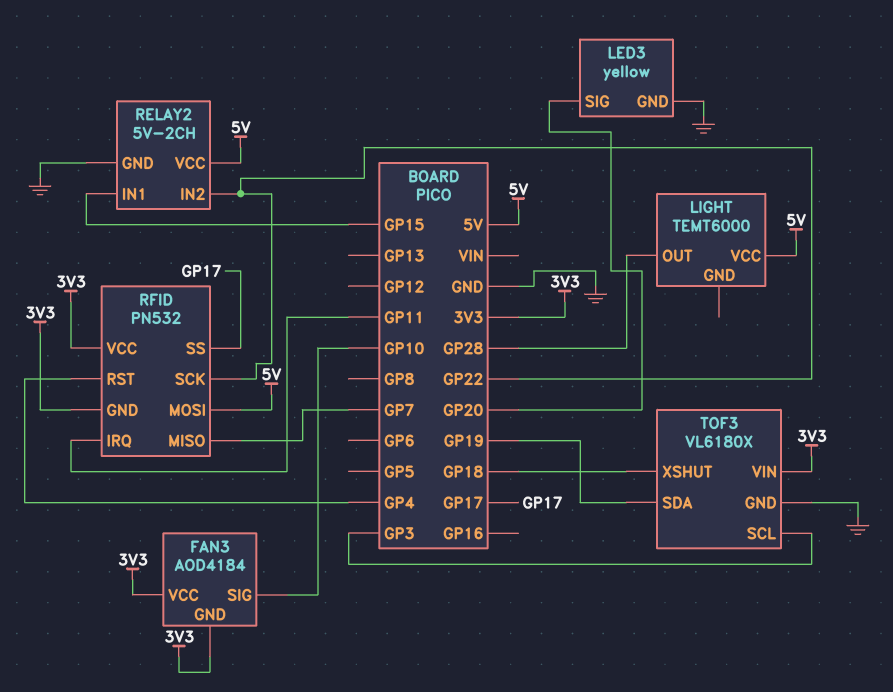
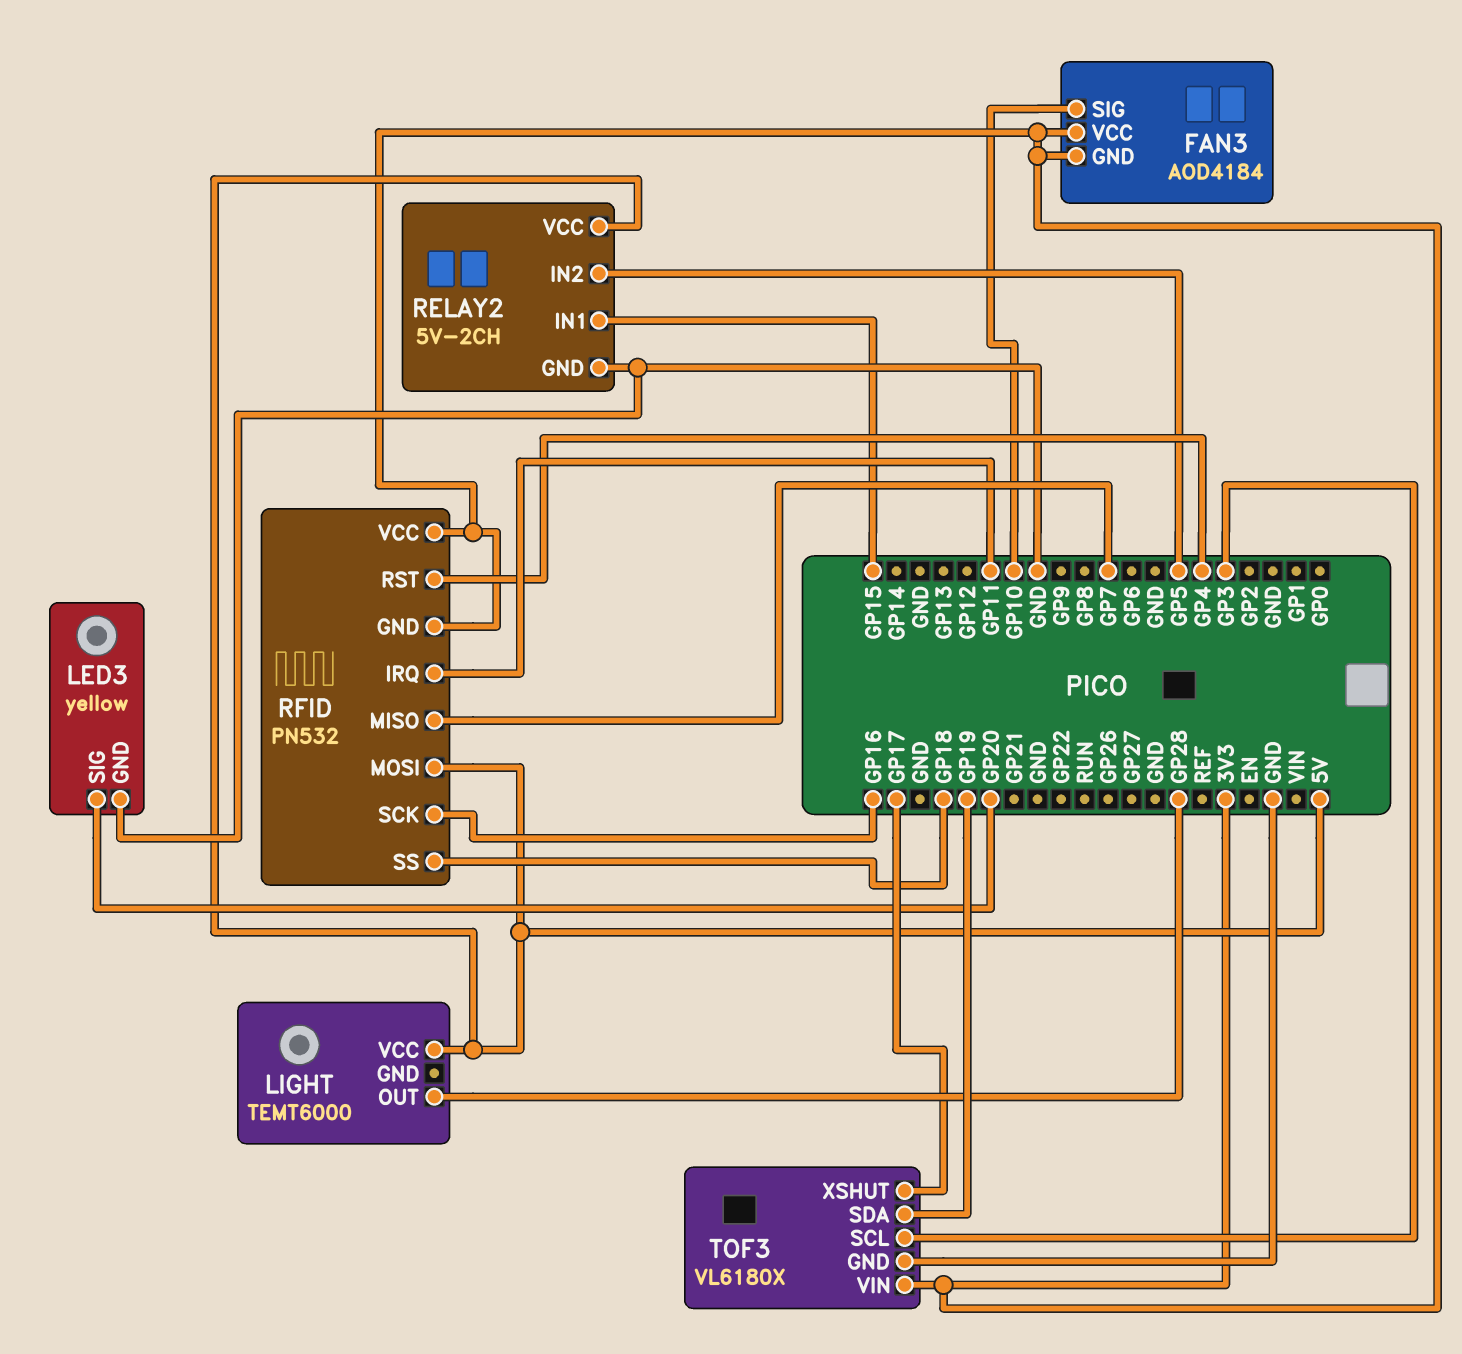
RELAY2 pin IN2: GP22 -> GP5
RFID pin SCK: GP22 -> GP16
RFID pin SS: GP17 -> GP18
TOF3 pin XSHUT: GP18 -> GP17

